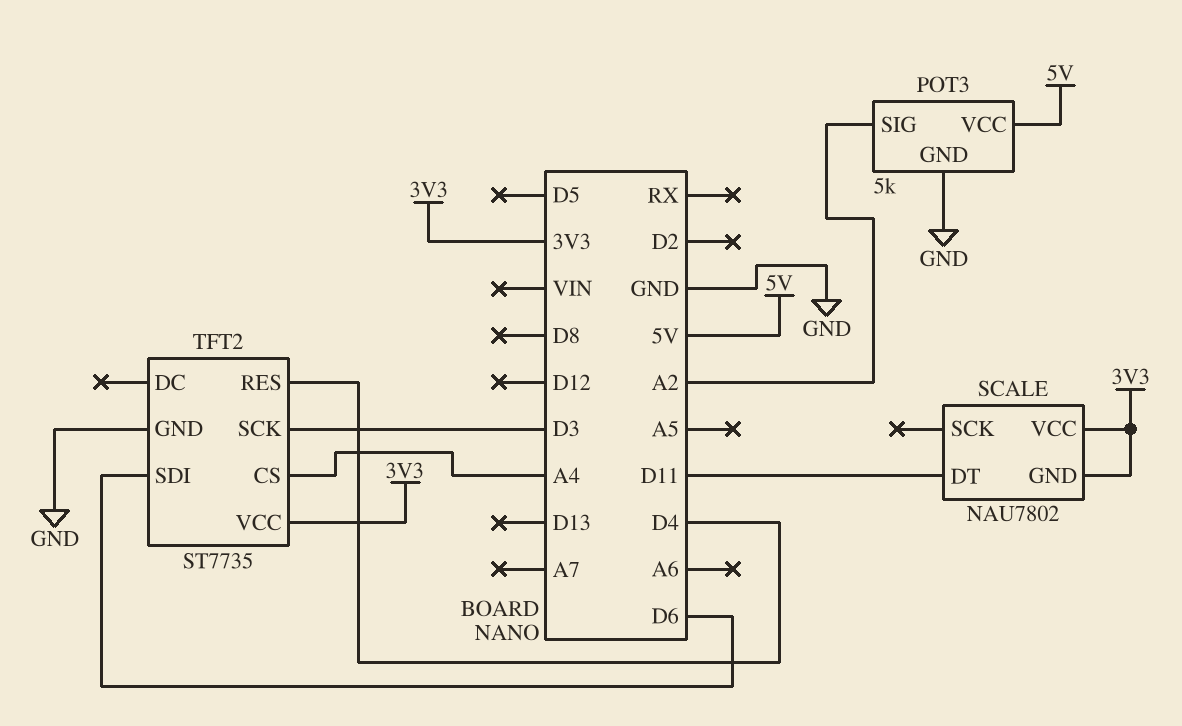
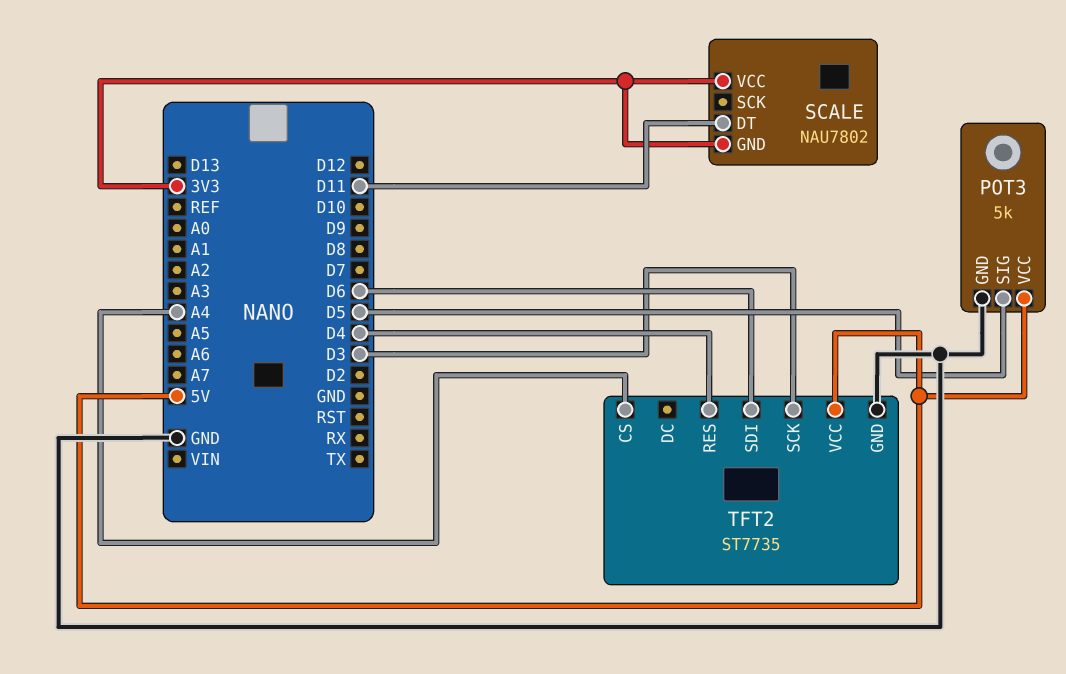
POT3 pin SIG: A2 -> D5
TFT2 pin VCC: 3V3 -> 5V

